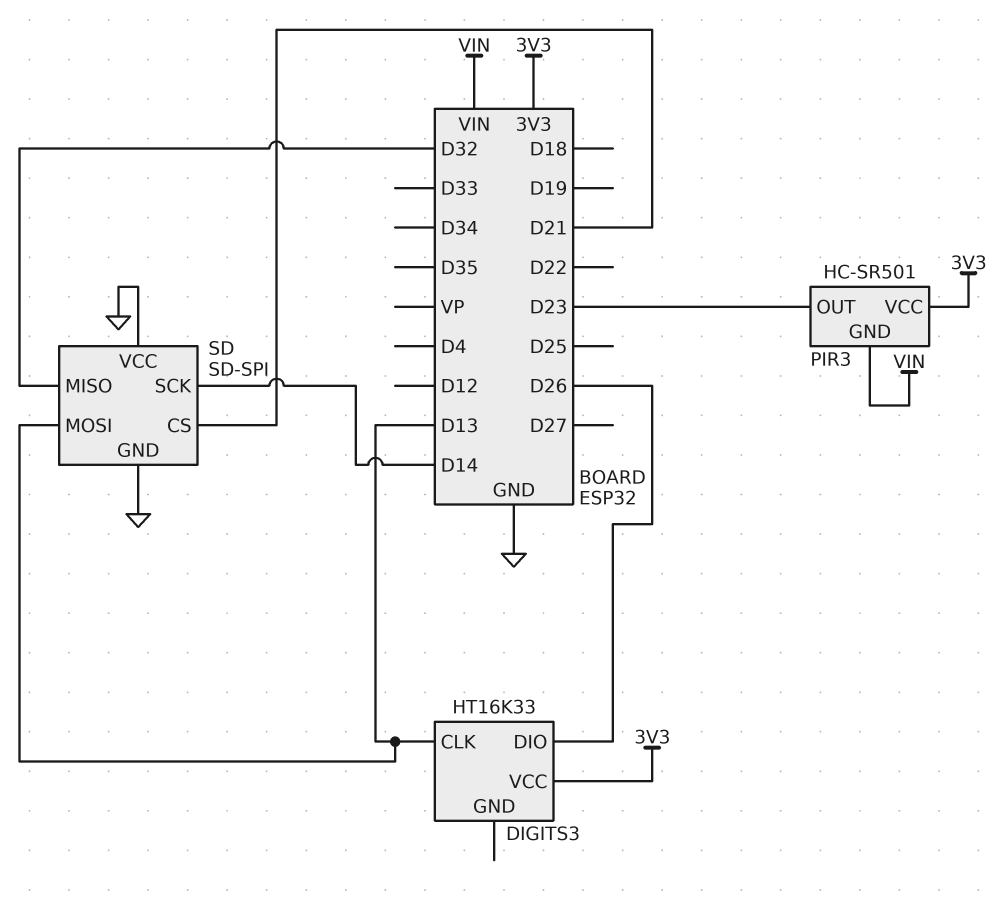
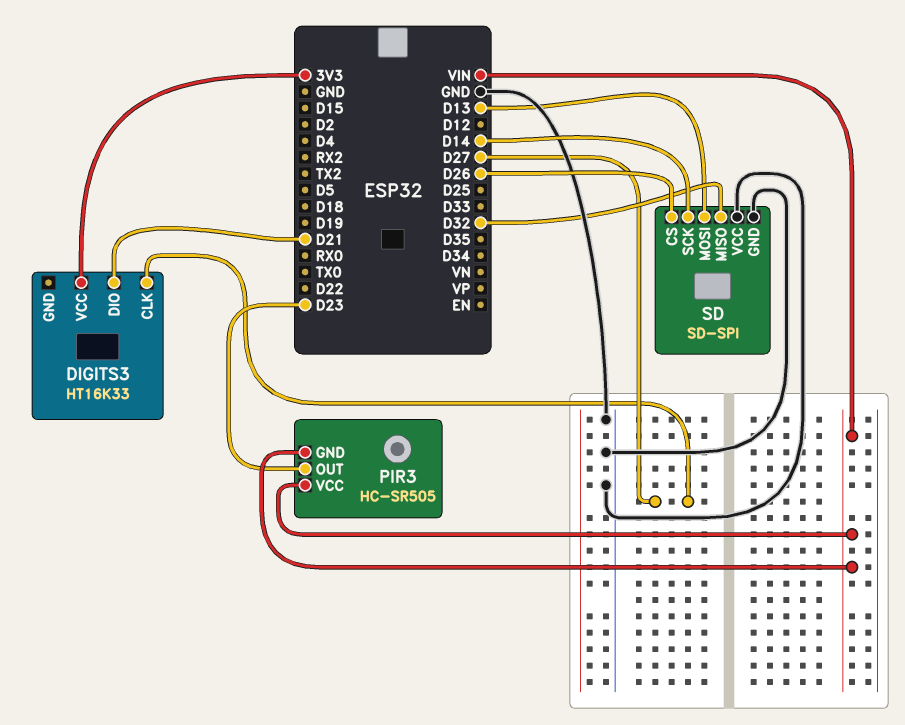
DIGITS3 pin CLK: D13 -> D27
DIGITS3 pin DIO: D26 -> D21
PIR3: HC-SR501 -> HC-SR505
PIR3 pin VCC: 3V3 -> VIN
SD pin CS: D21 -> D26

